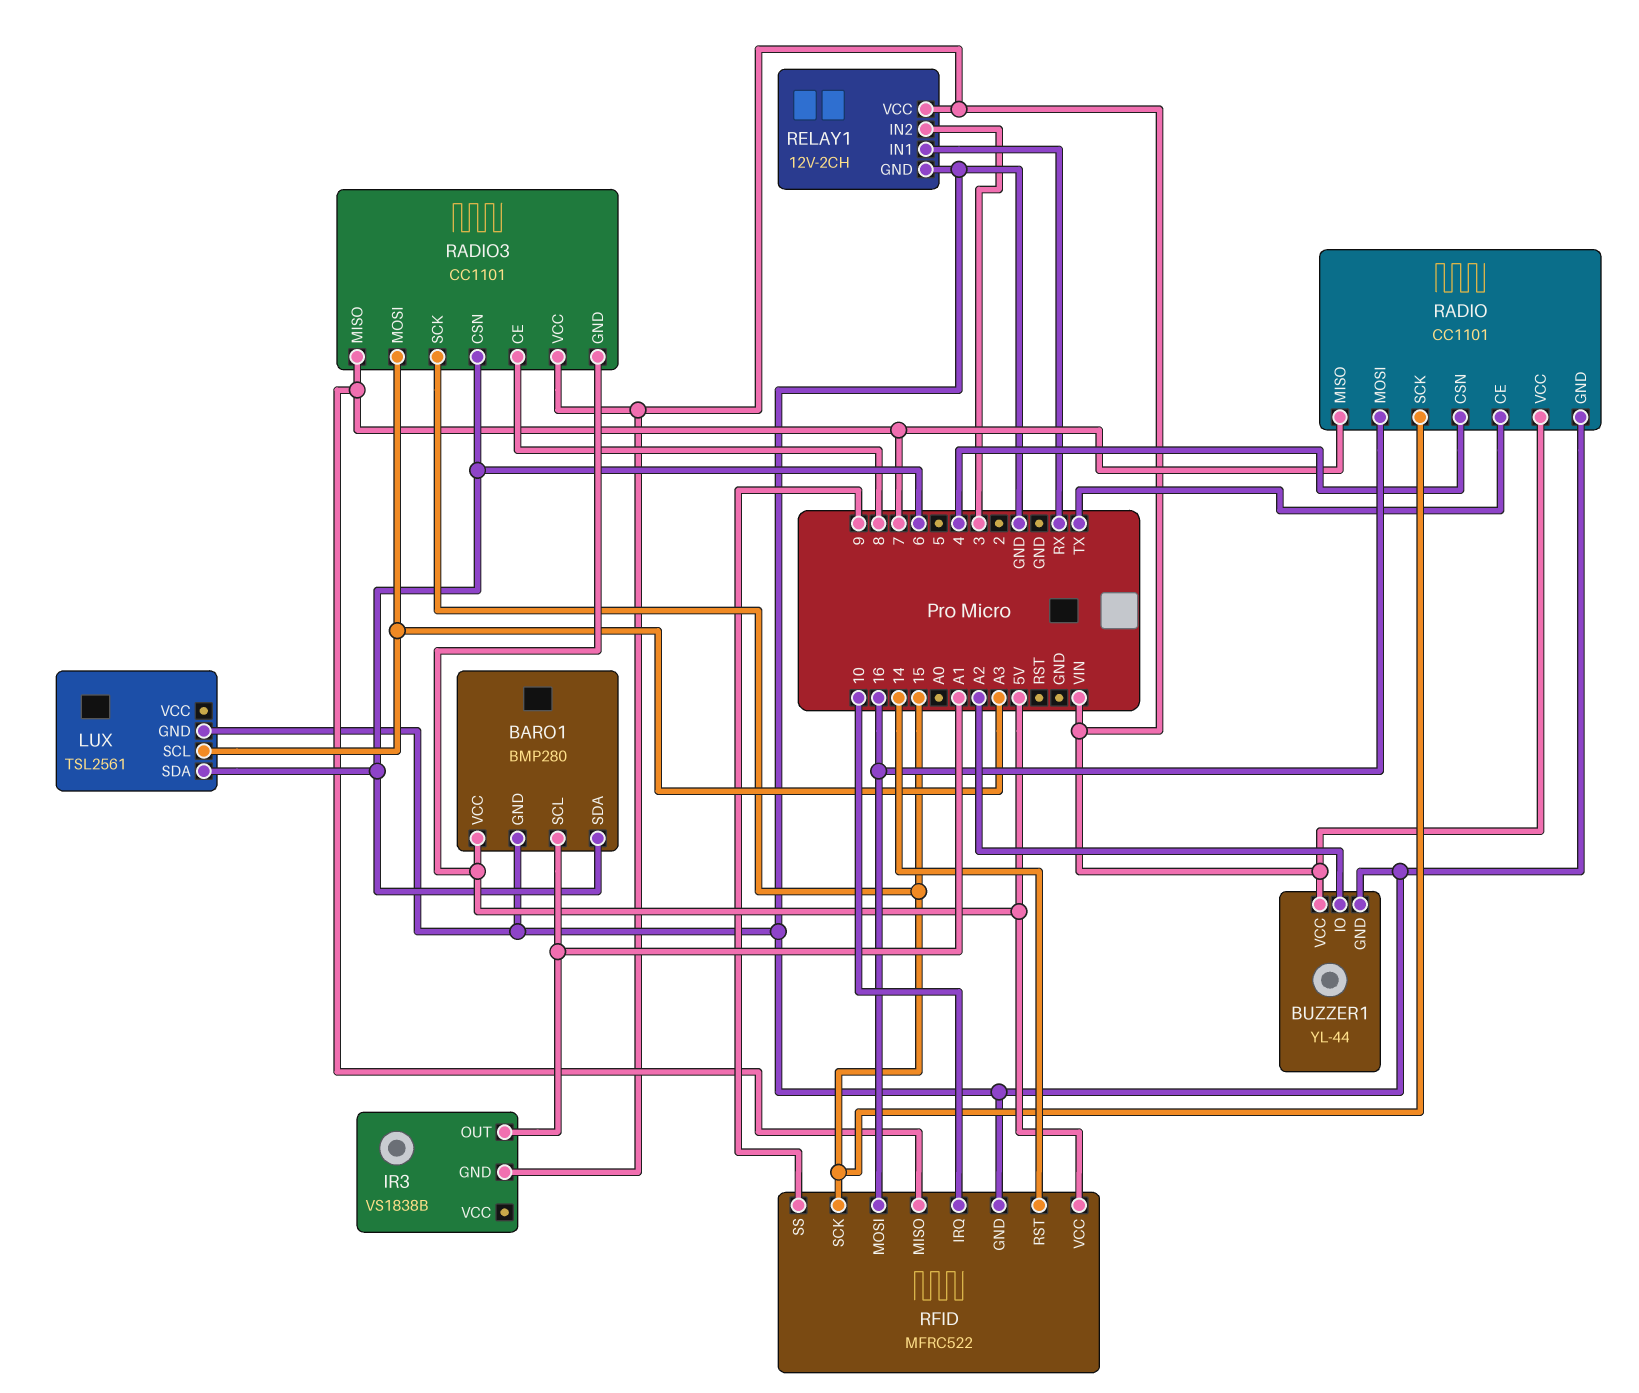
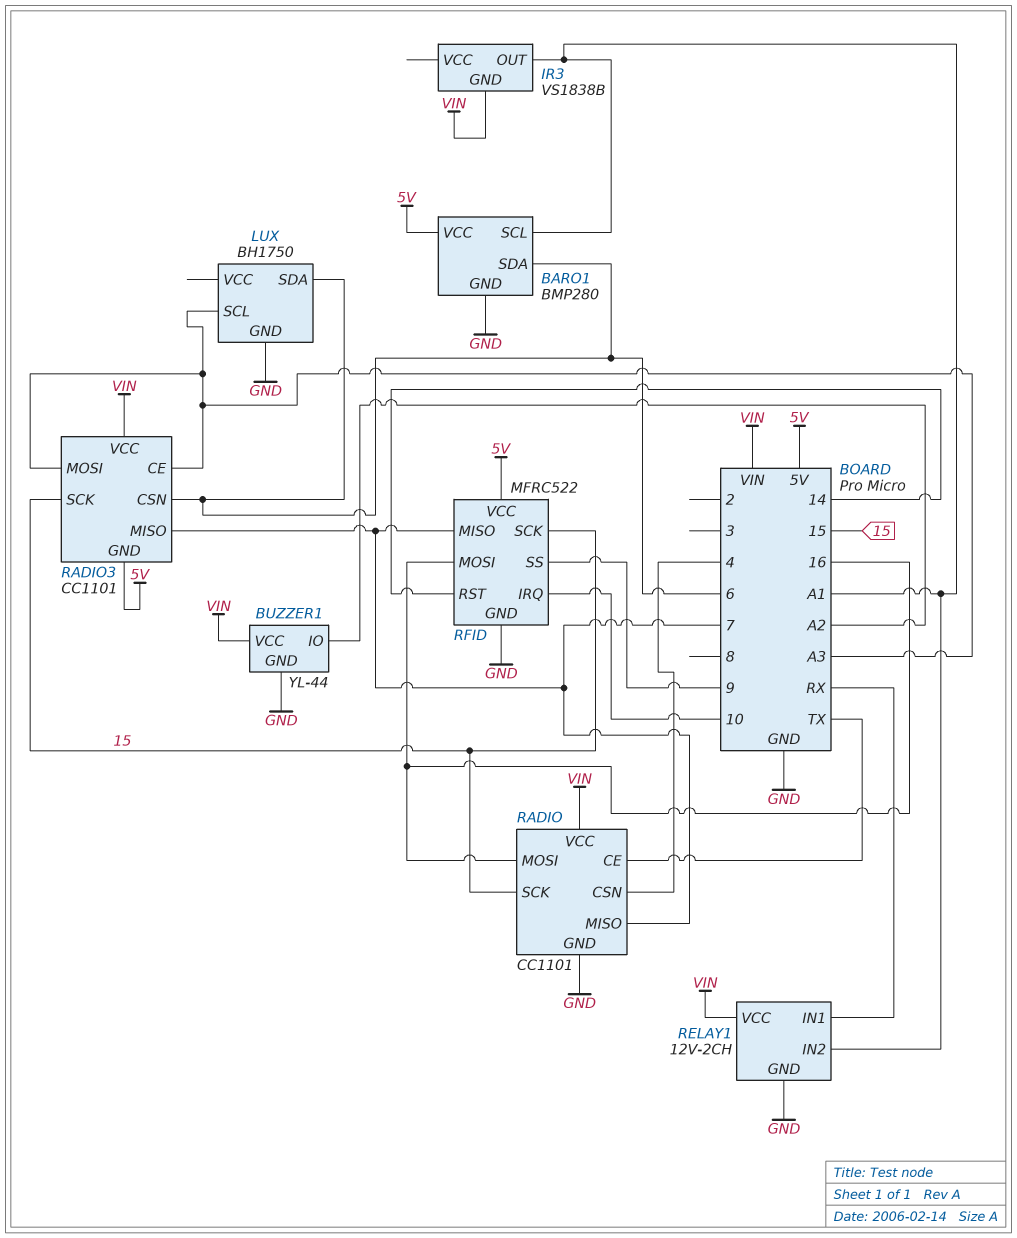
LUX: TSL2561 -> BH1750
RADIO3 pin CE: 8 -> A3
RELAY1 pin IN2: 3 -> A1

